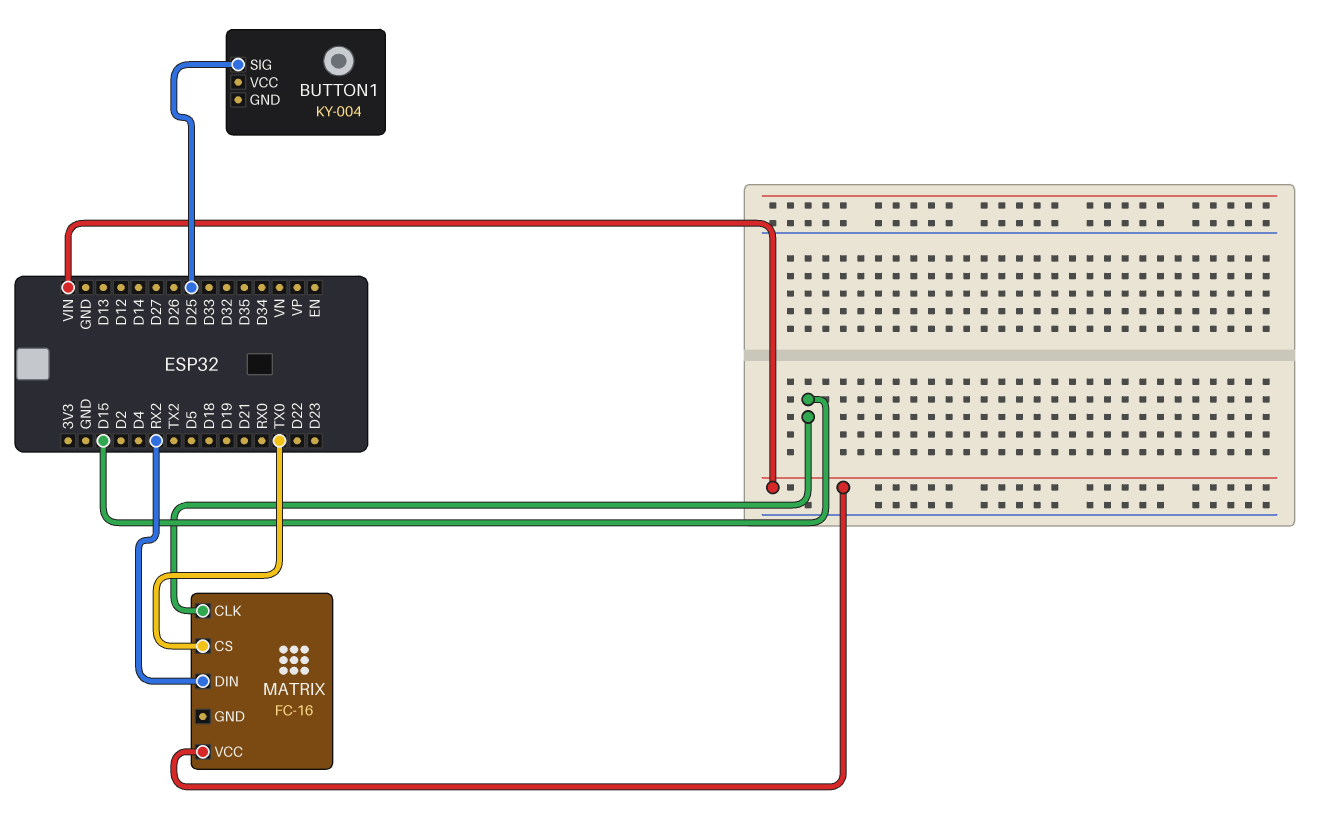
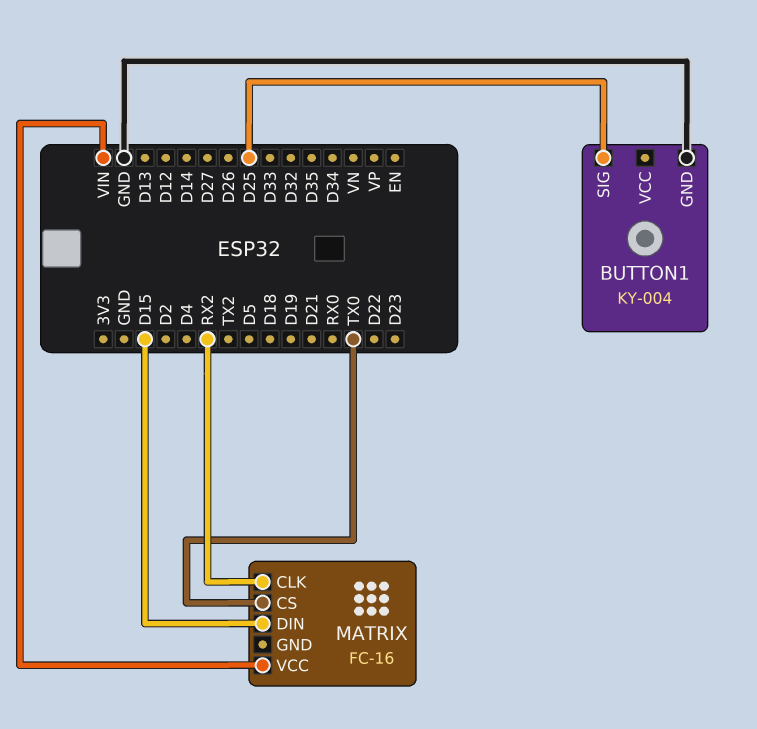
BUTTON1 pin GND: none -> GND
MATRIX pin CLK: D15 -> RX2
MATRIX pin DIN: RX2 -> D15

